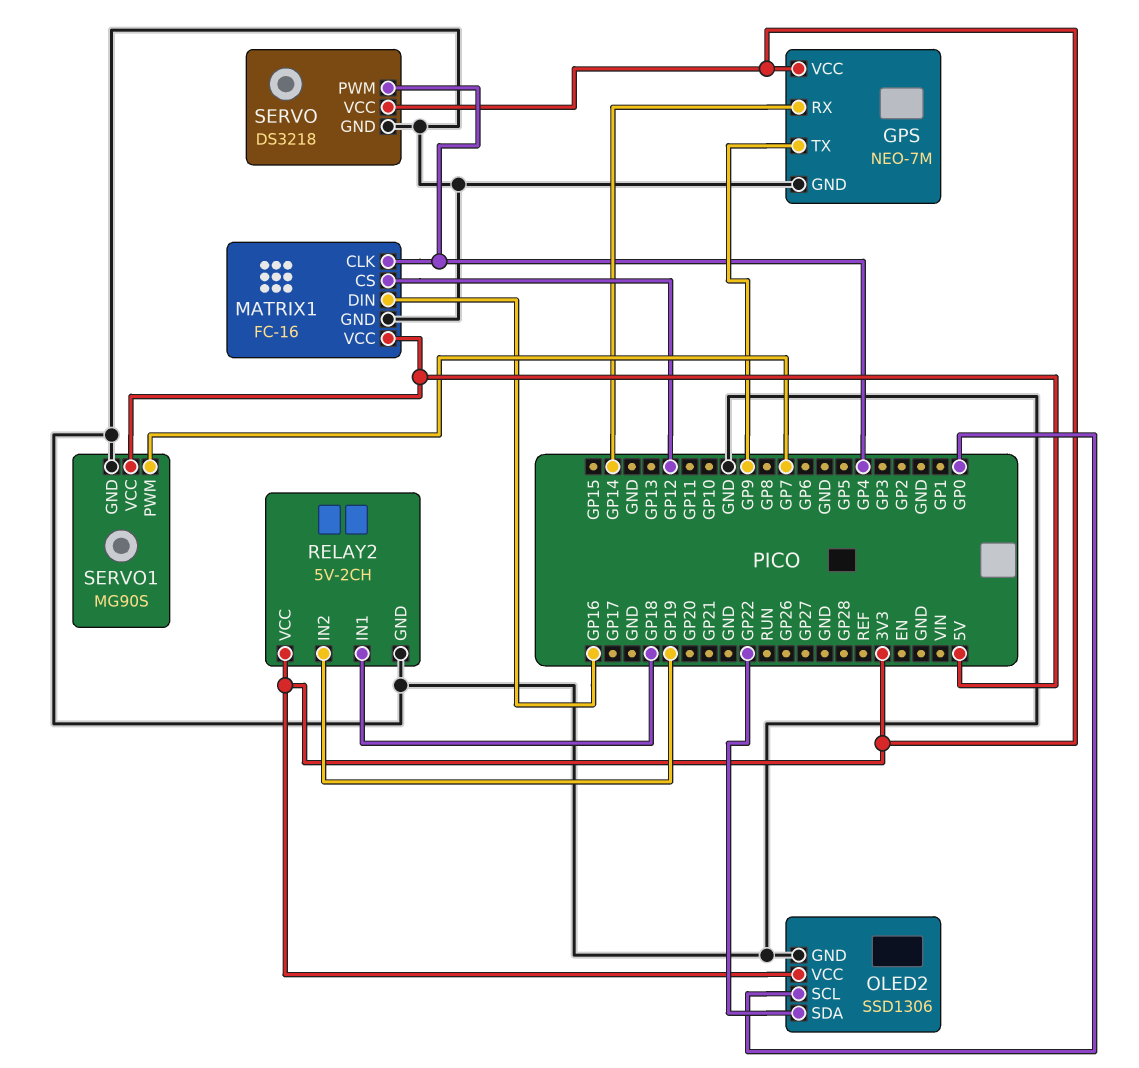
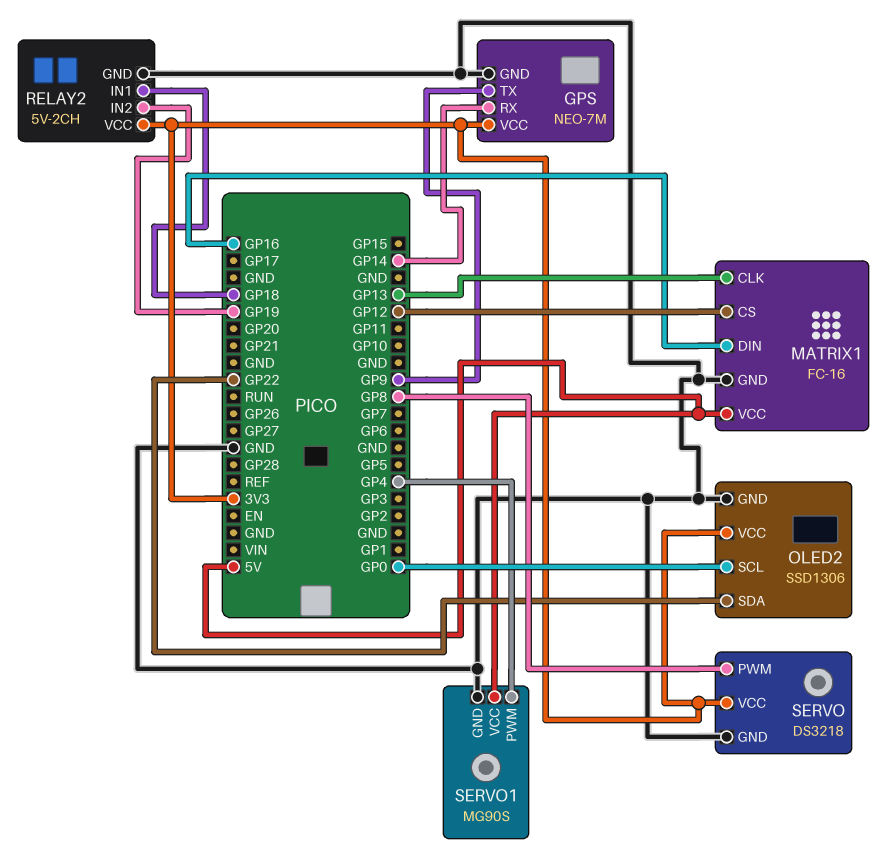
MATRIX1 pin CLK: GP4 -> GP13
SERVO pin PWM: GP4 -> GP8
SERVO1 pin PWM: GP7 -> GP4

